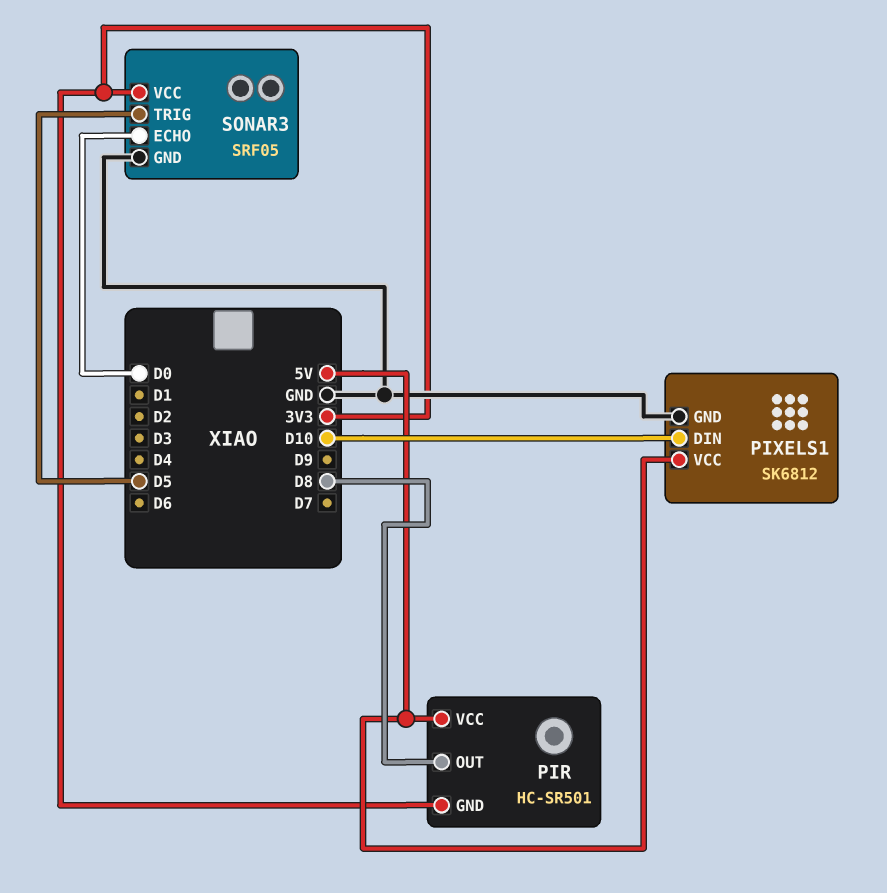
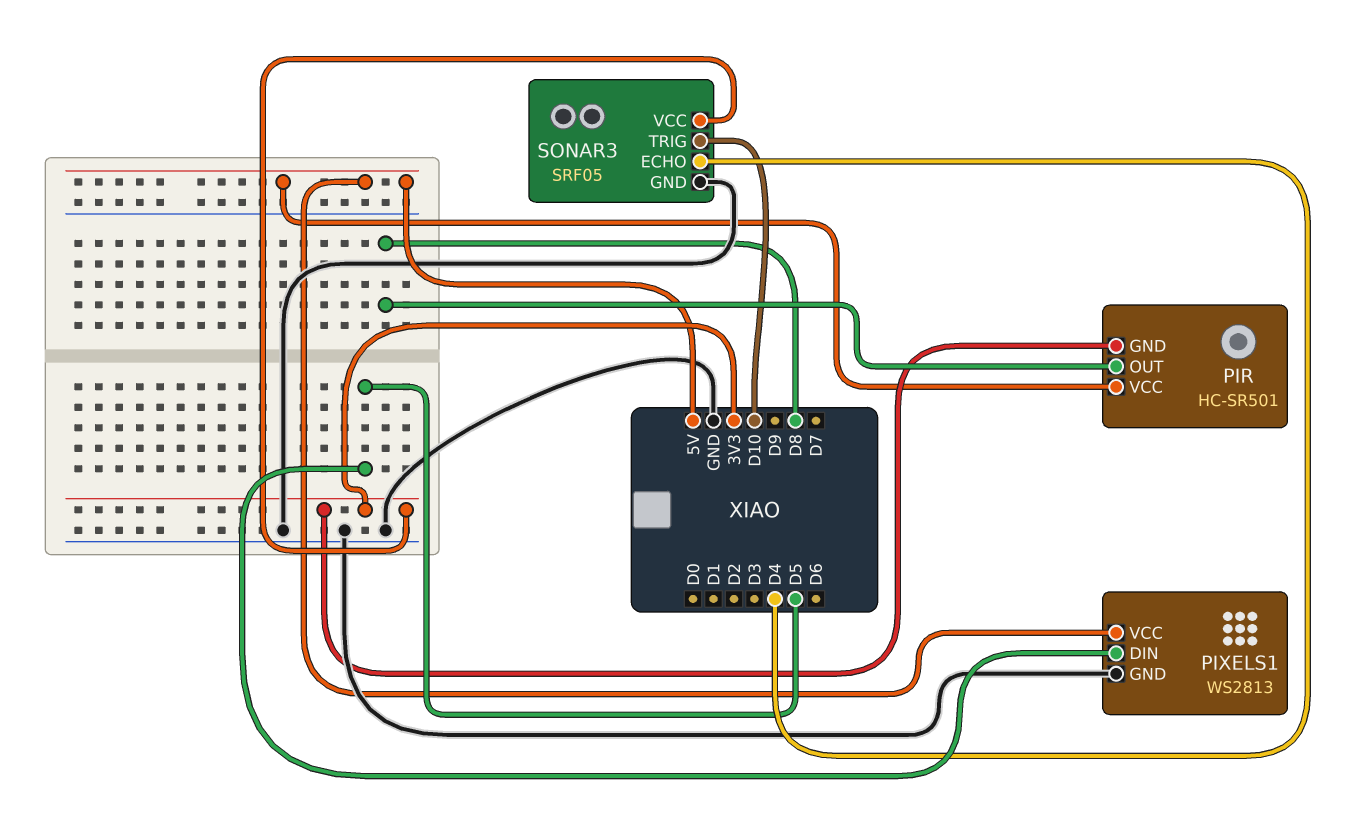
PIXELS1: SK6812 -> WS2813
PIXELS1 pin DIN: D10 -> D5
SONAR3 pin ECHO: D0 -> D4
SONAR3 pin TRIG: D5 -> D10

